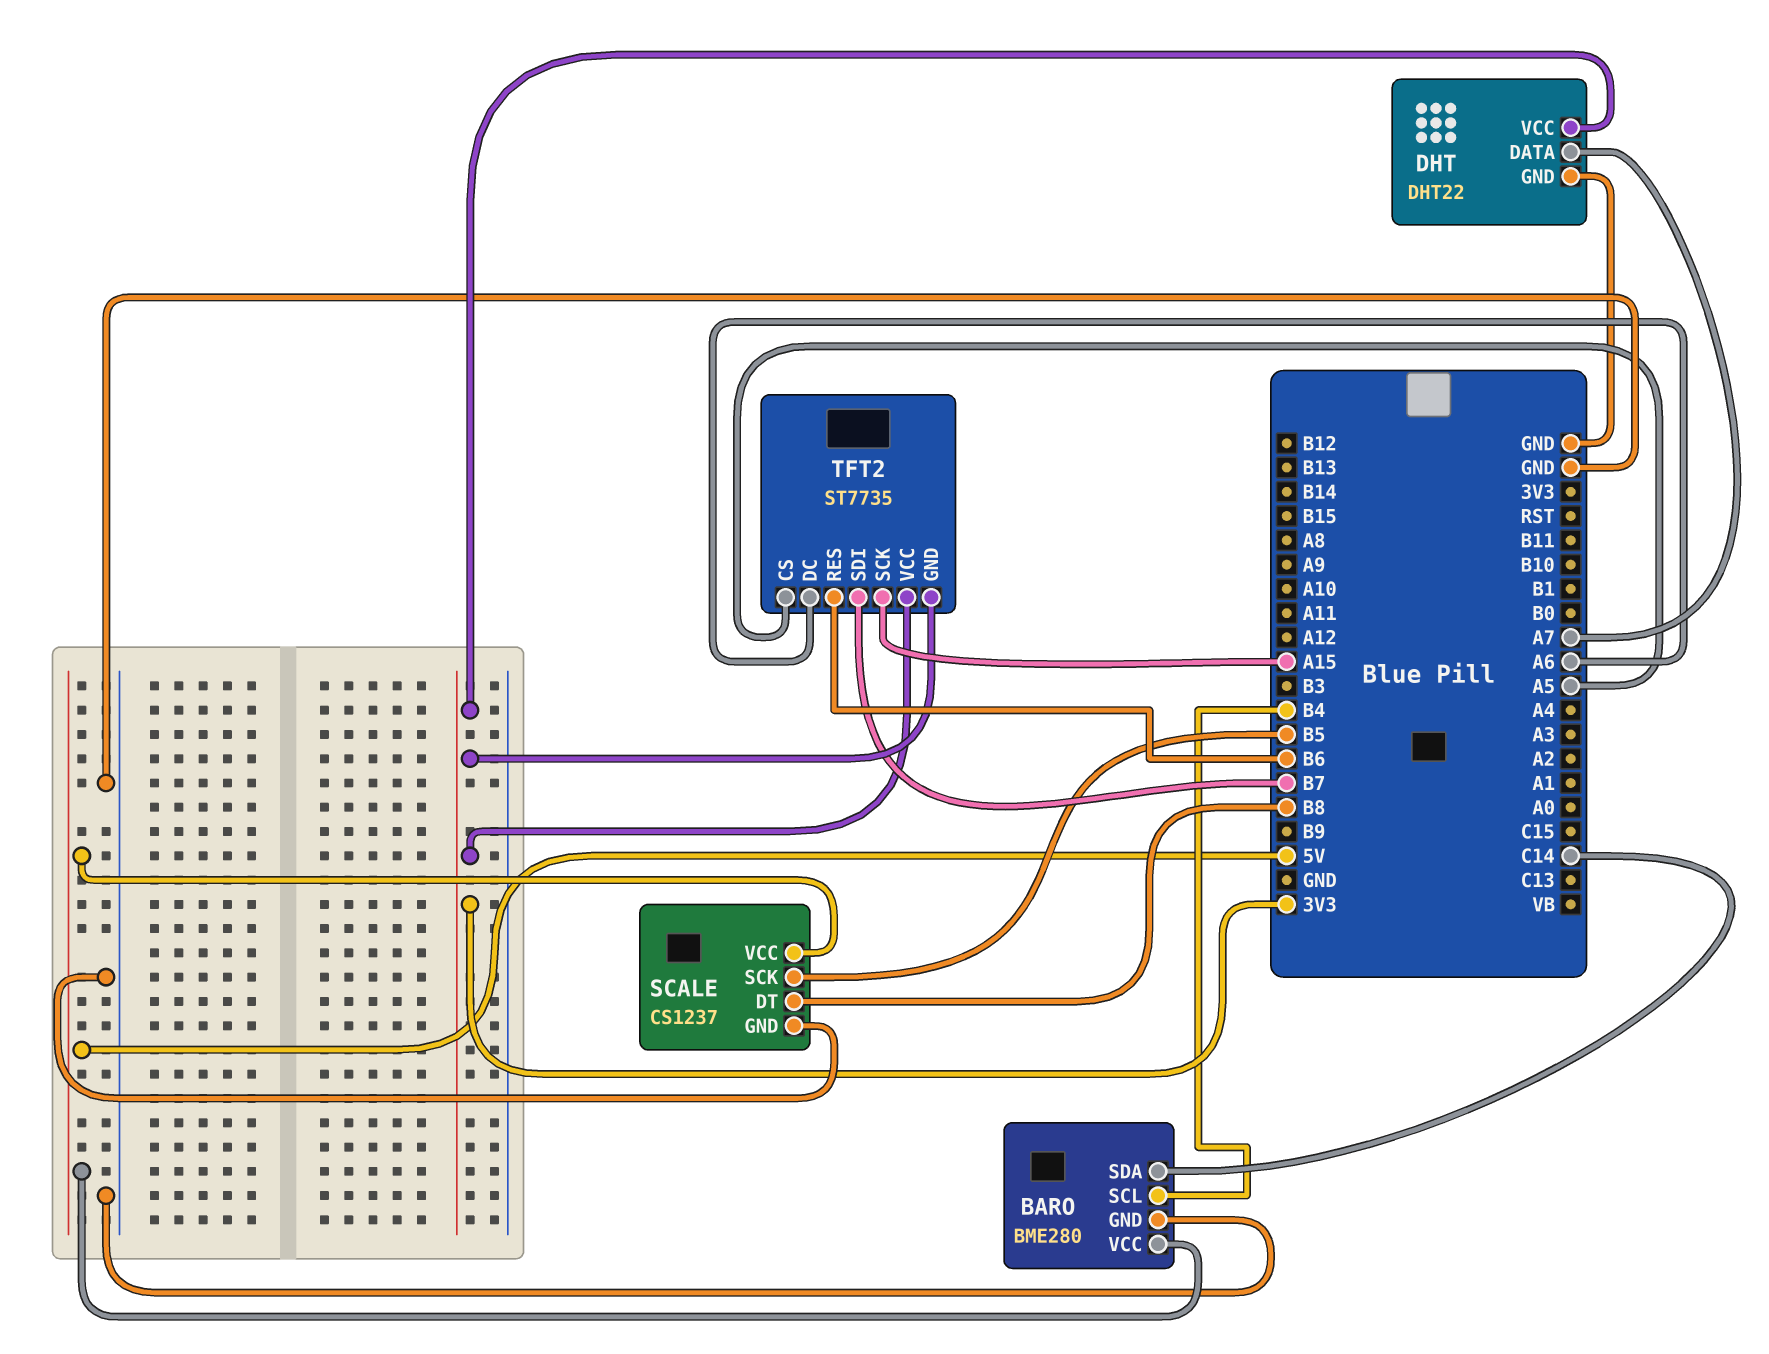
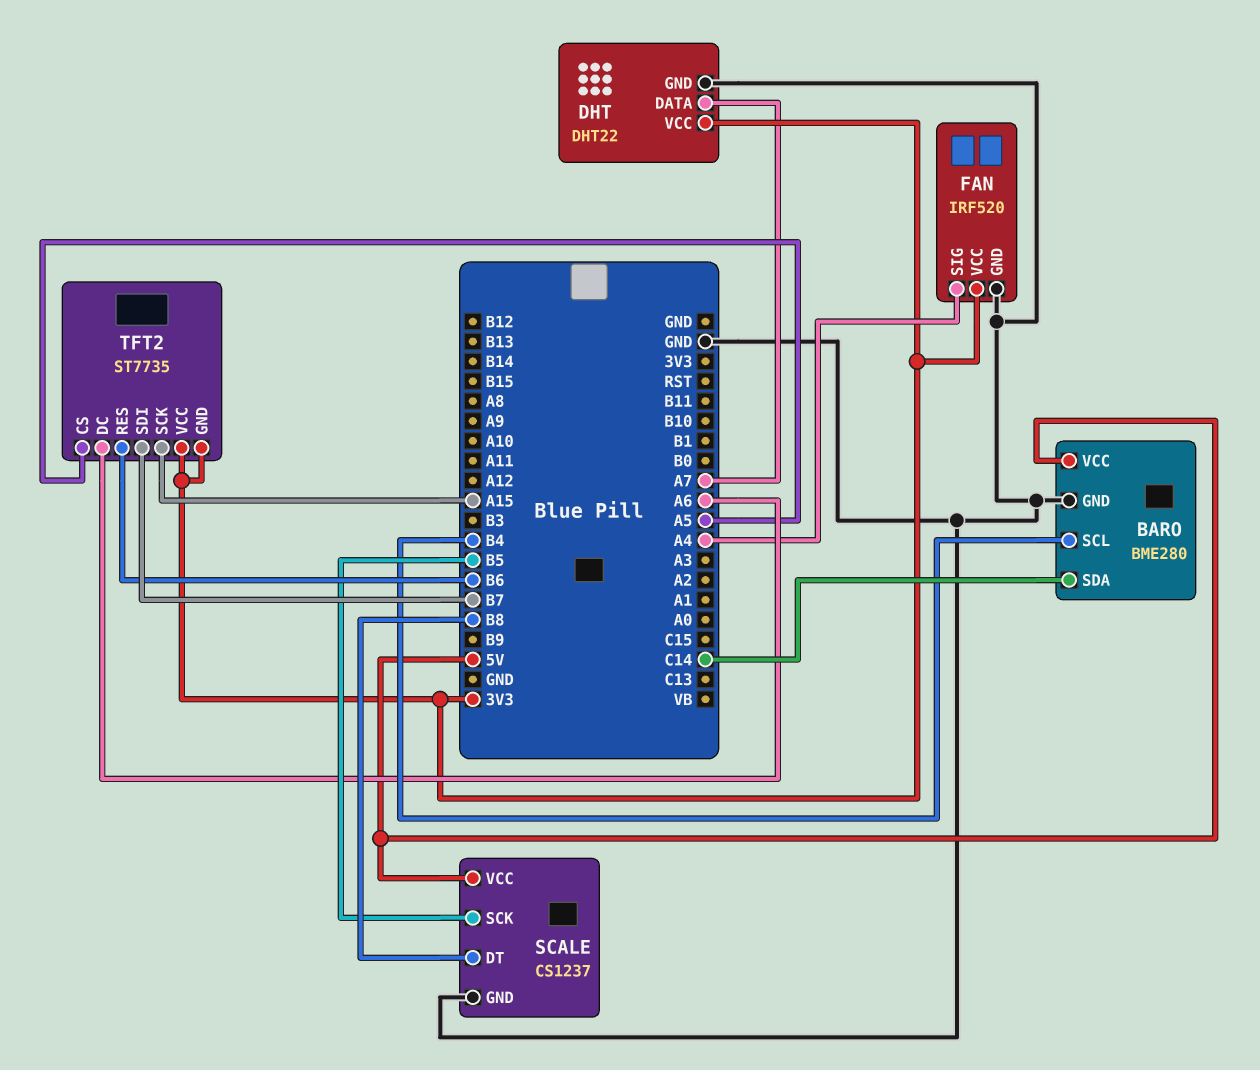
FAN: none -> IRF520
FAN pin GND: none -> GND
FAN pin SIG: none -> A4
FAN pin VCC: none -> 3V3

